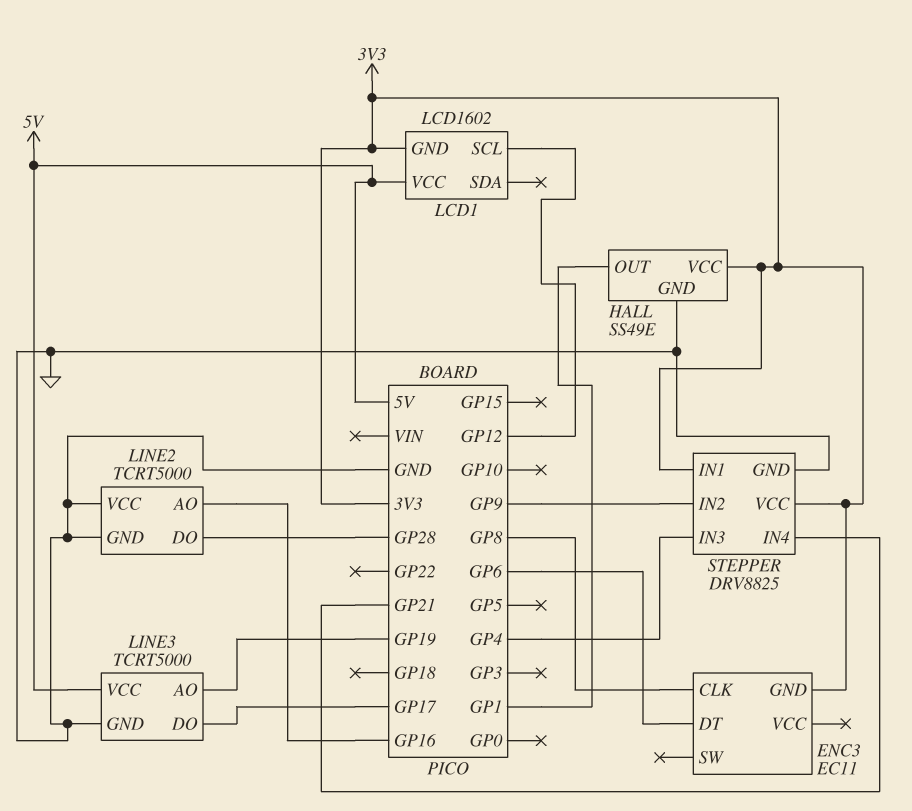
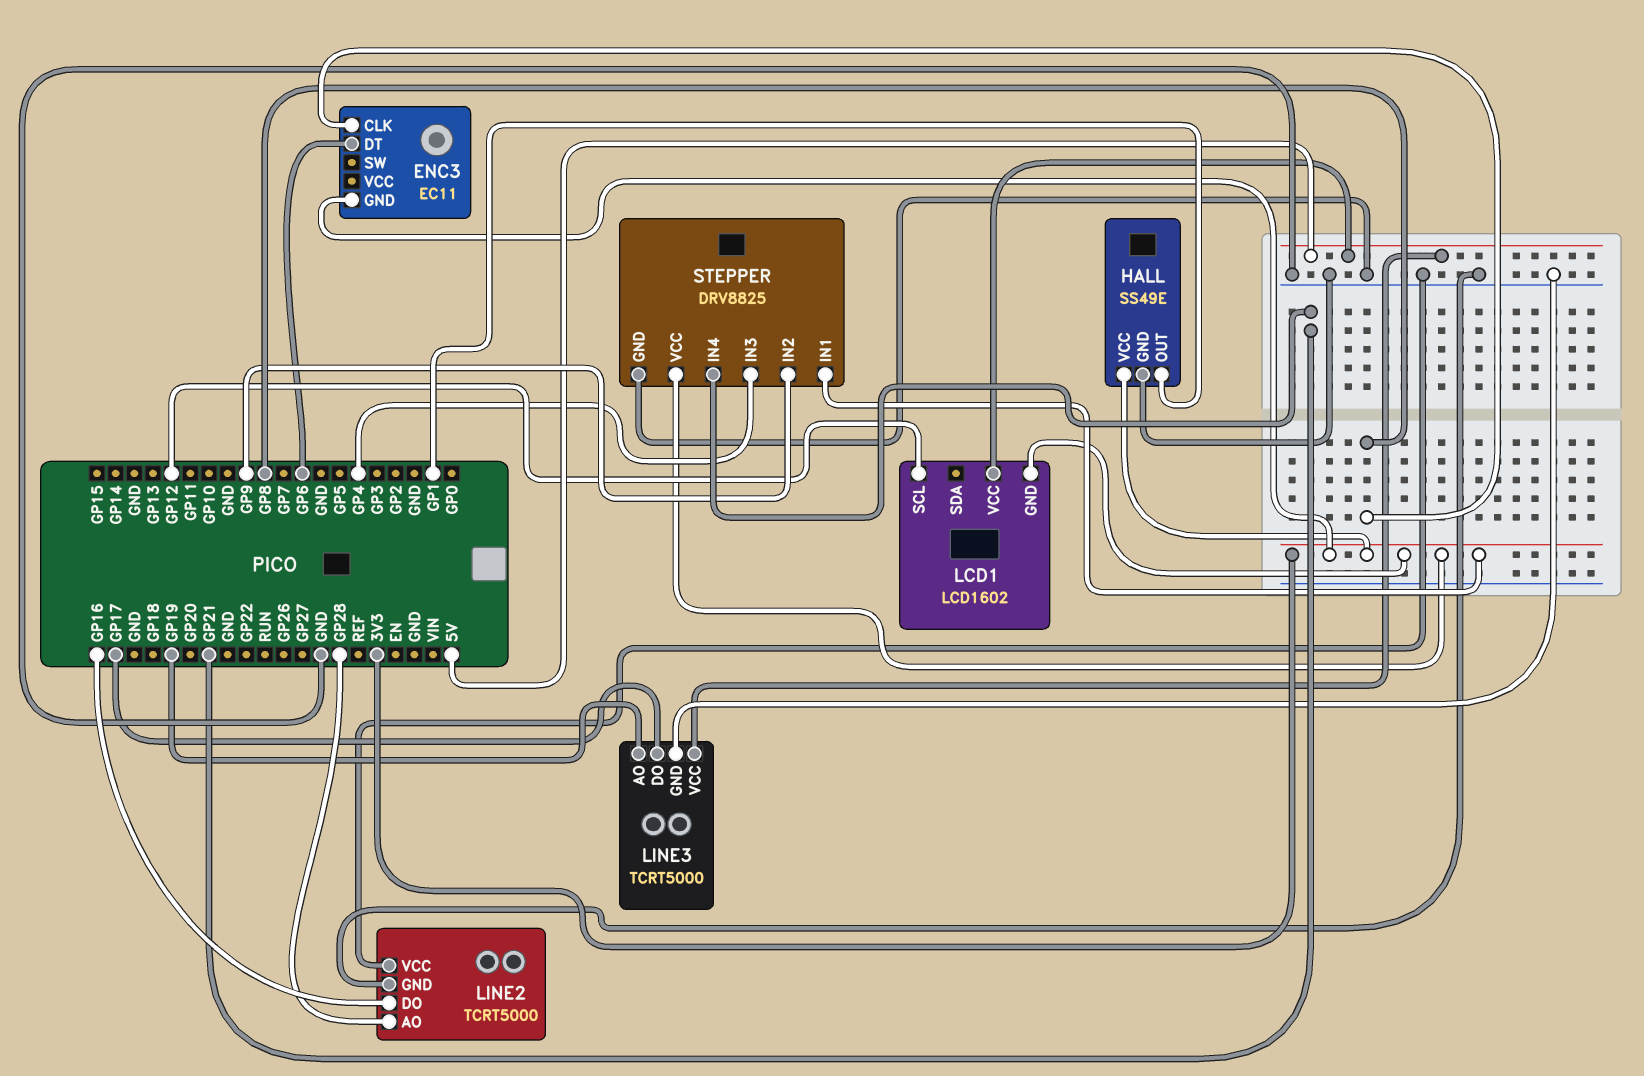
LINE2 pin AO: GP16 -> GP28
LINE2 pin DO: GP28 -> GP16

